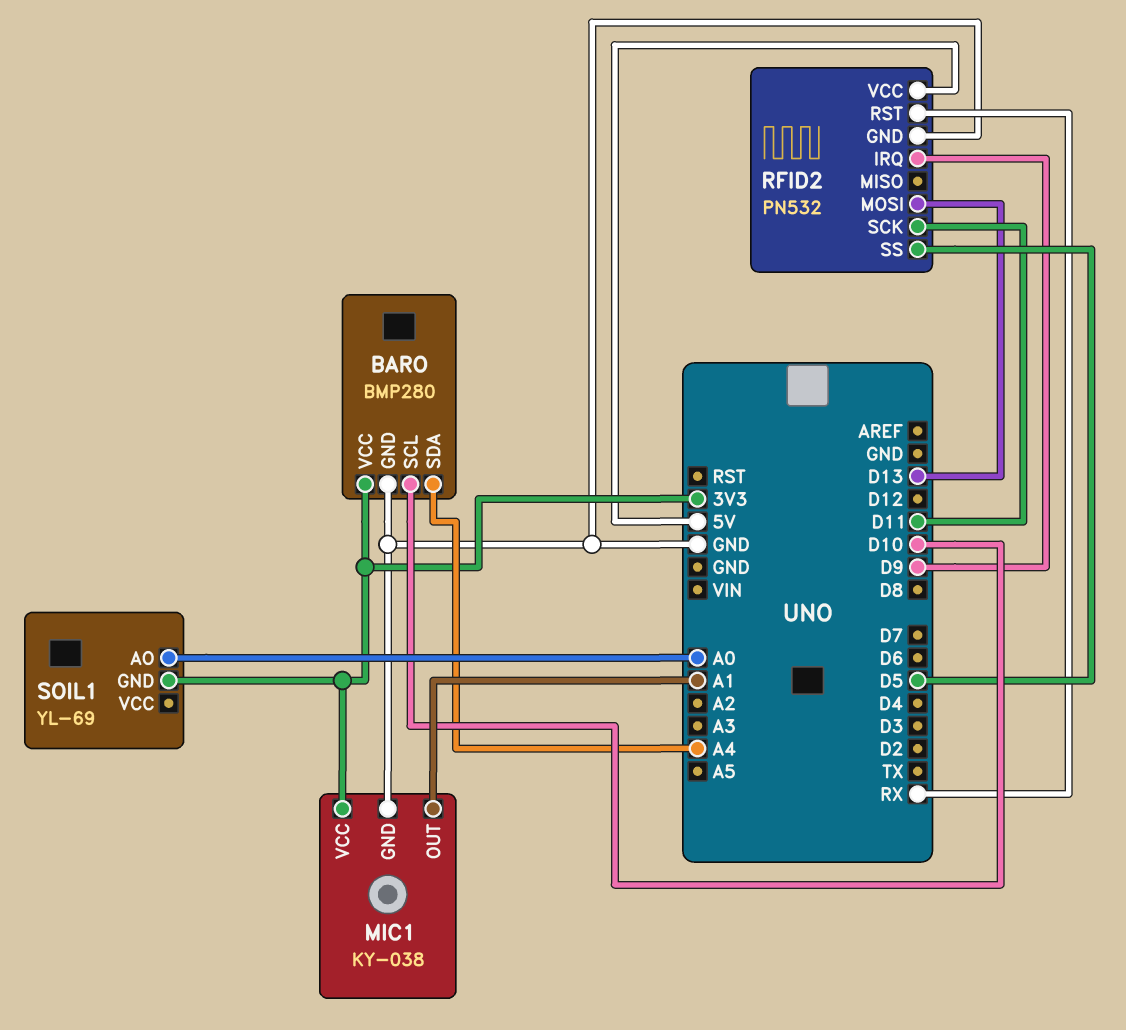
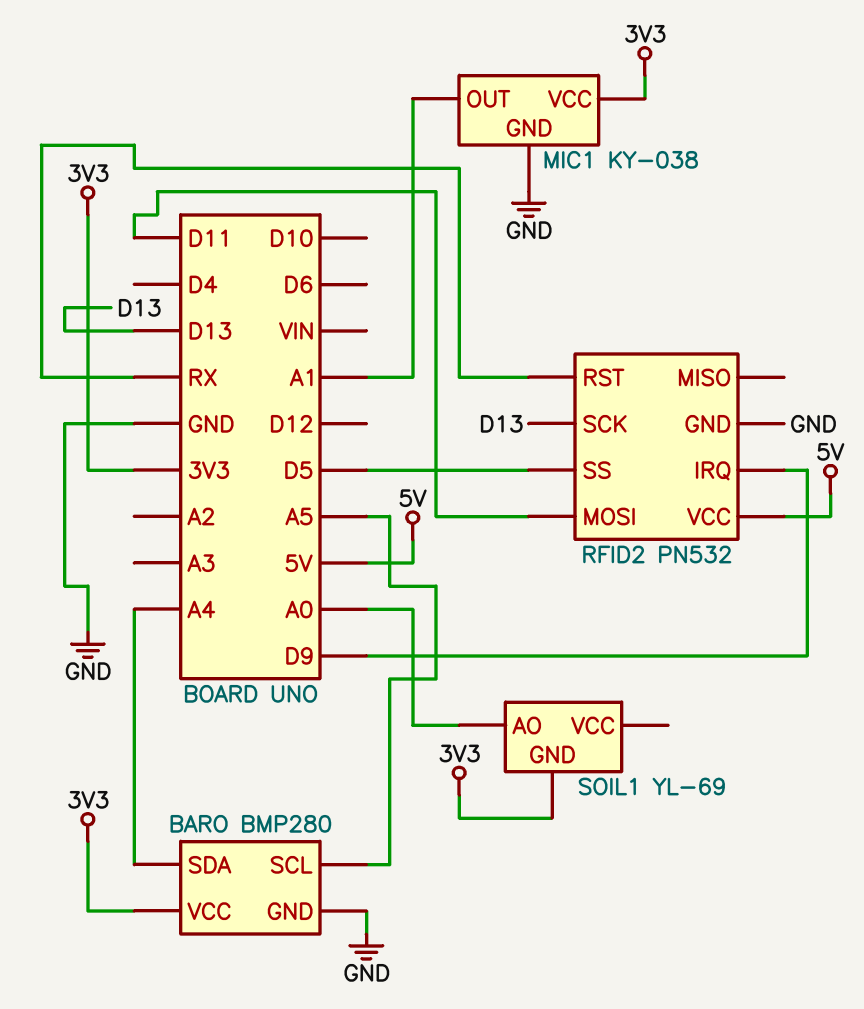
BARO pin SCL: D10 -> A5
RFID2 pin MOSI: D13 -> D11
RFID2 pin SCK: D11 -> D13

